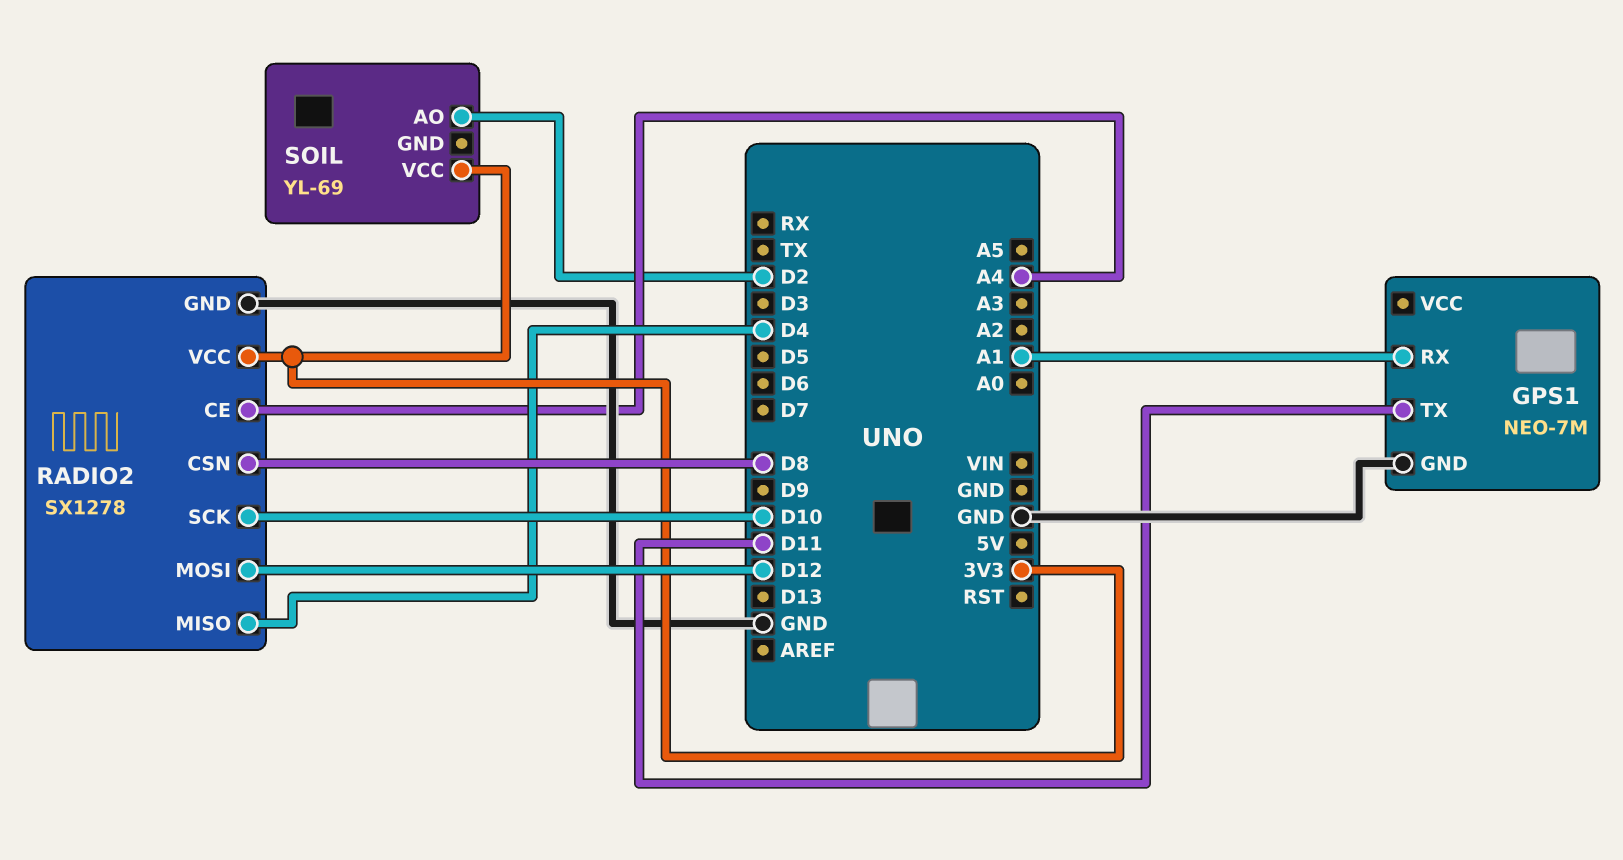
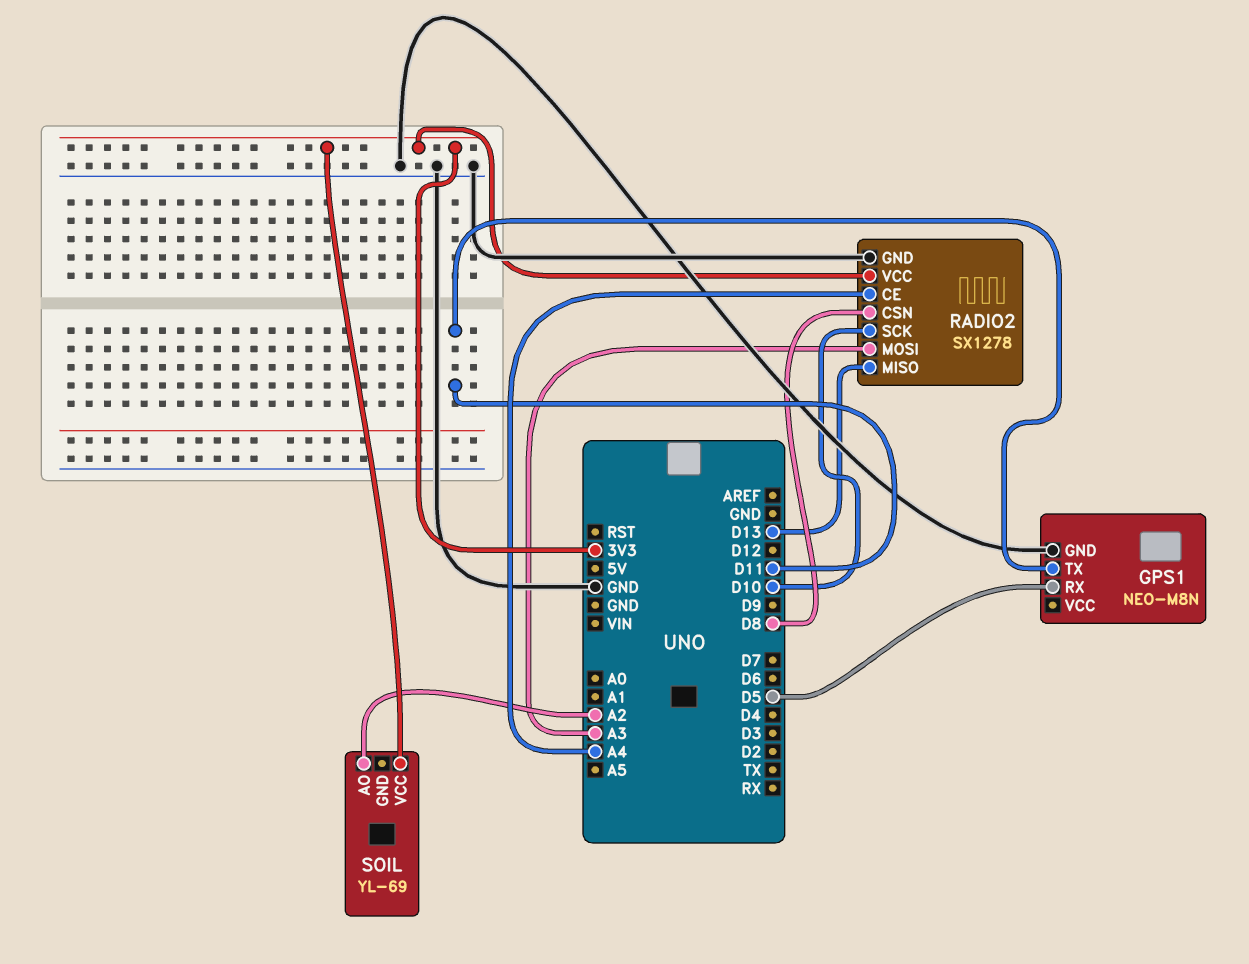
GPS1: NEO-7M -> NEO-M8N
GPS1 pin RX: A1 -> D5
RADIO2 pin MISO: D4 -> D13
RADIO2 pin MOSI: D12 -> A3
SOIL pin AO: D2 -> A2

